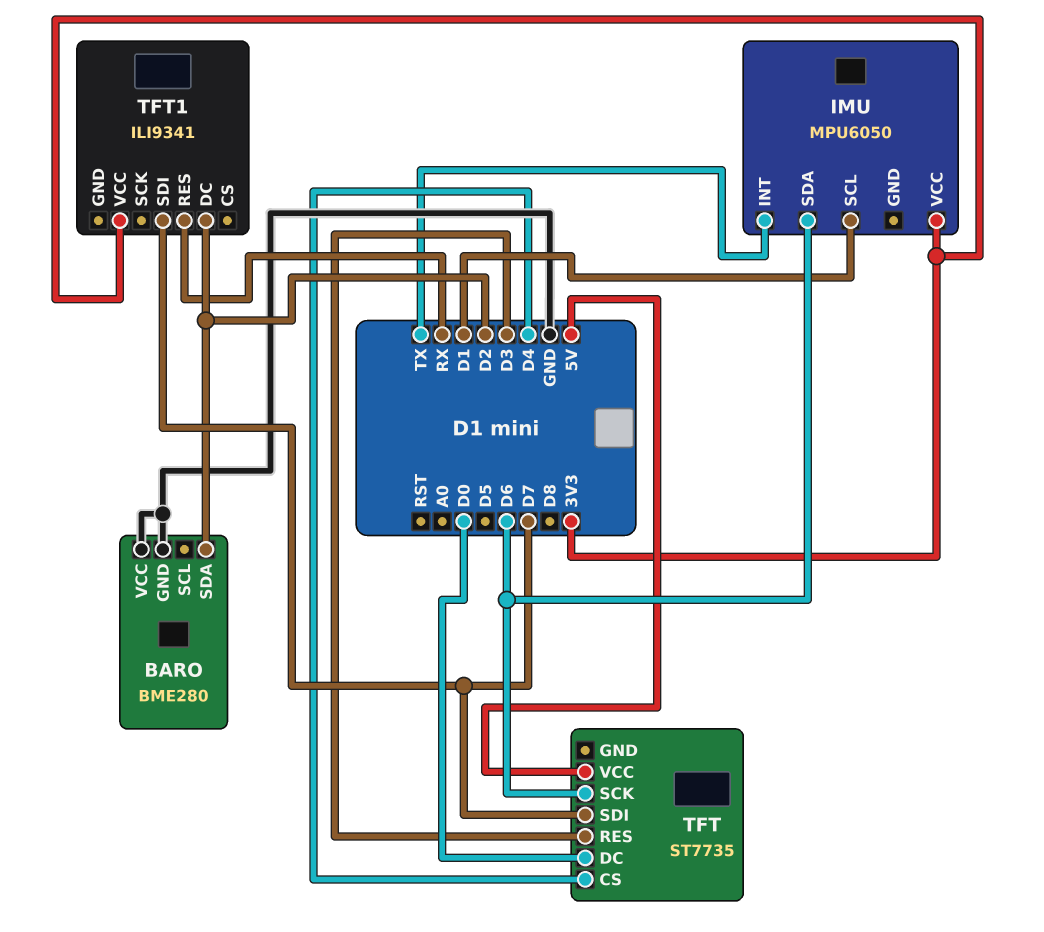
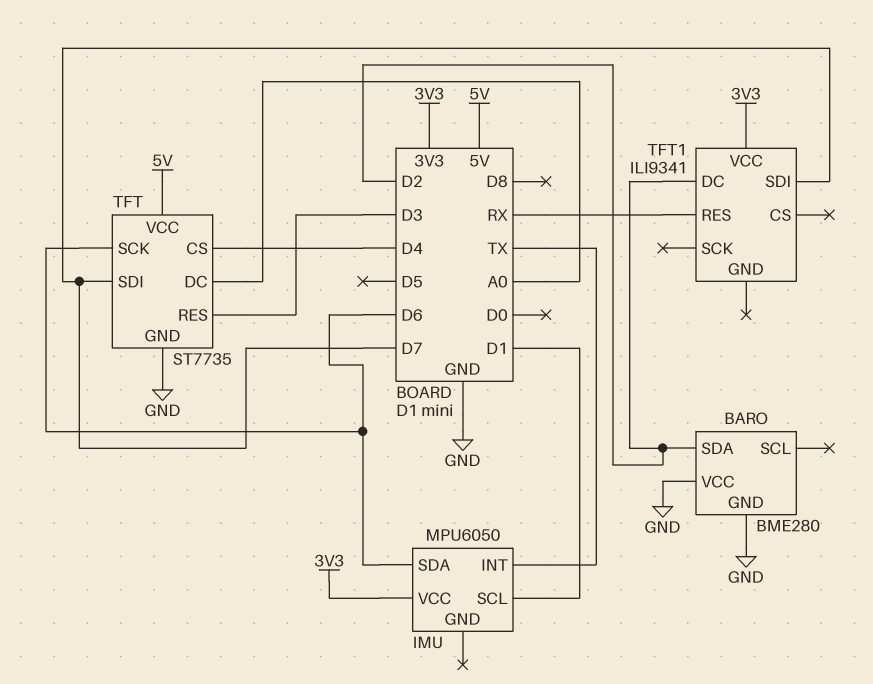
TFT pin DC: D0 -> A0
TFT pin GND: none -> GND

